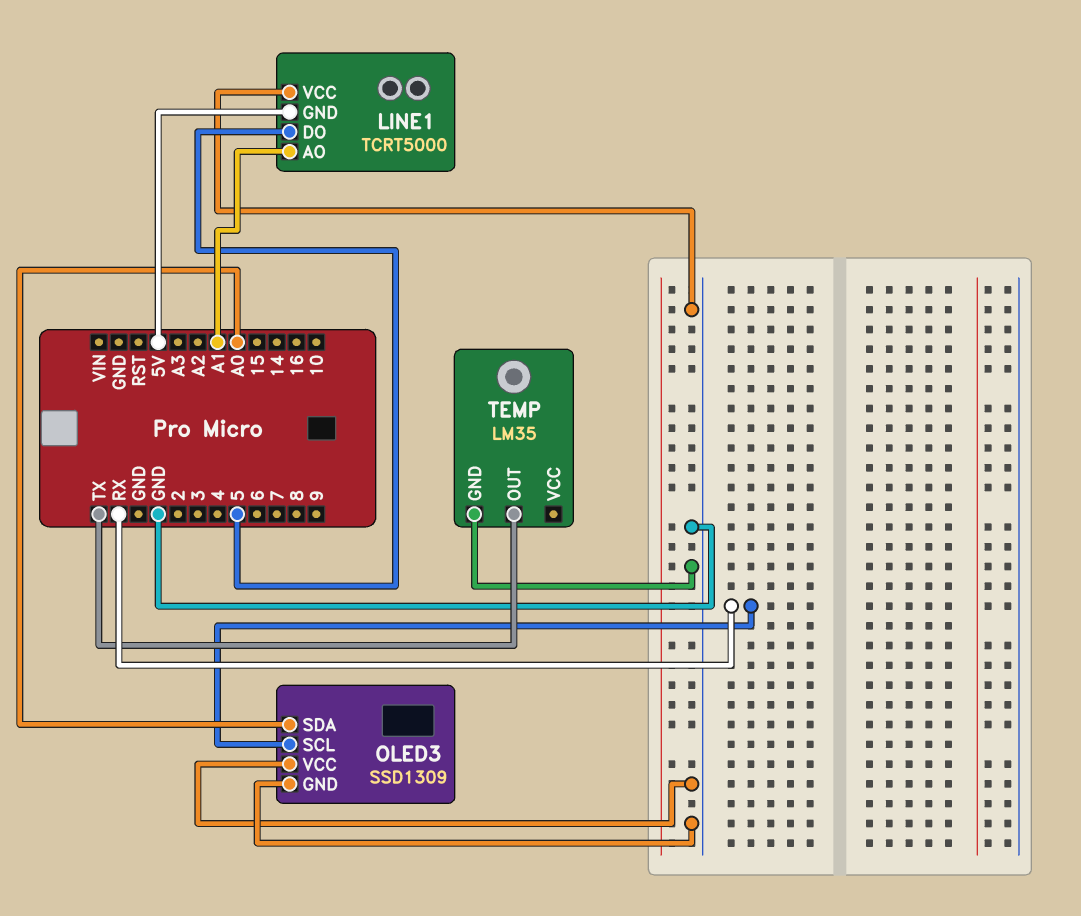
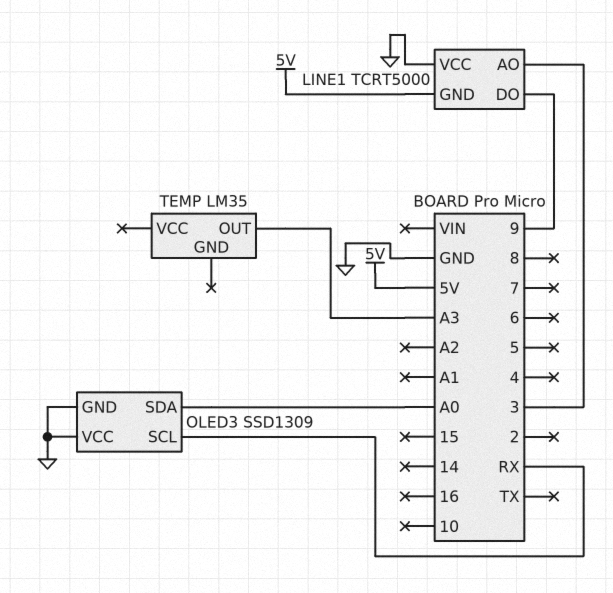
LINE1 pin AO: A1 -> 3
LINE1 pin DO: 5 -> 9
TEMP pin GND: GND -> none
TEMP pin OUT: TX -> A3

